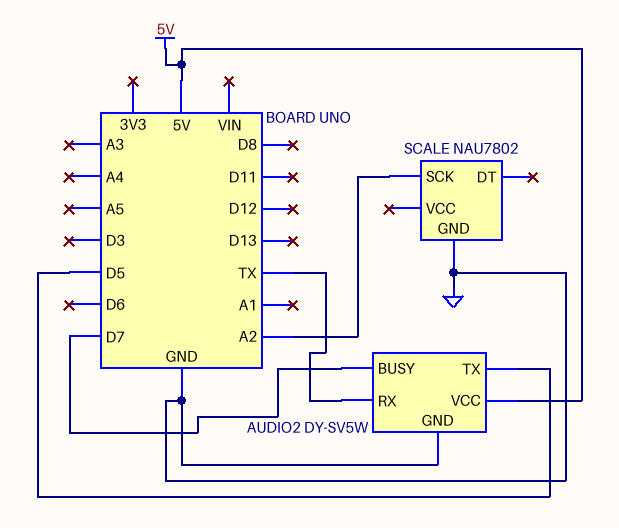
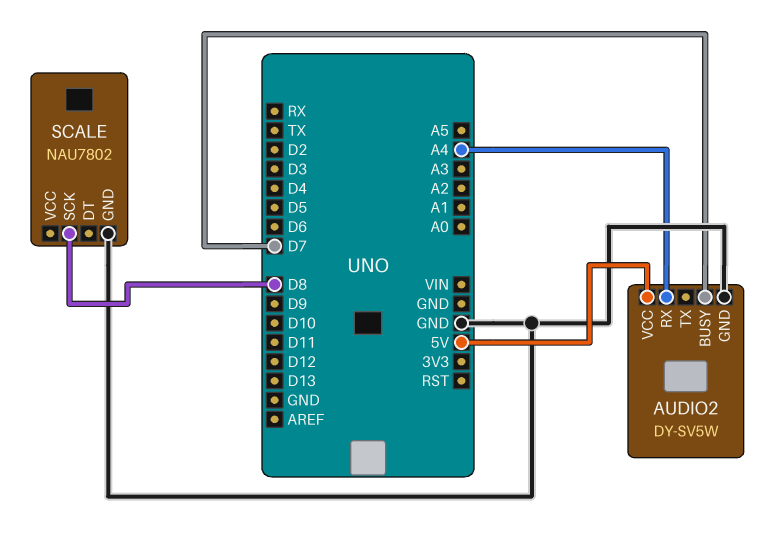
AUDIO2 pin RX: TX -> A4
AUDIO2 pin TX: D5 -> none
SCALE pin SCK: A2 -> D8

